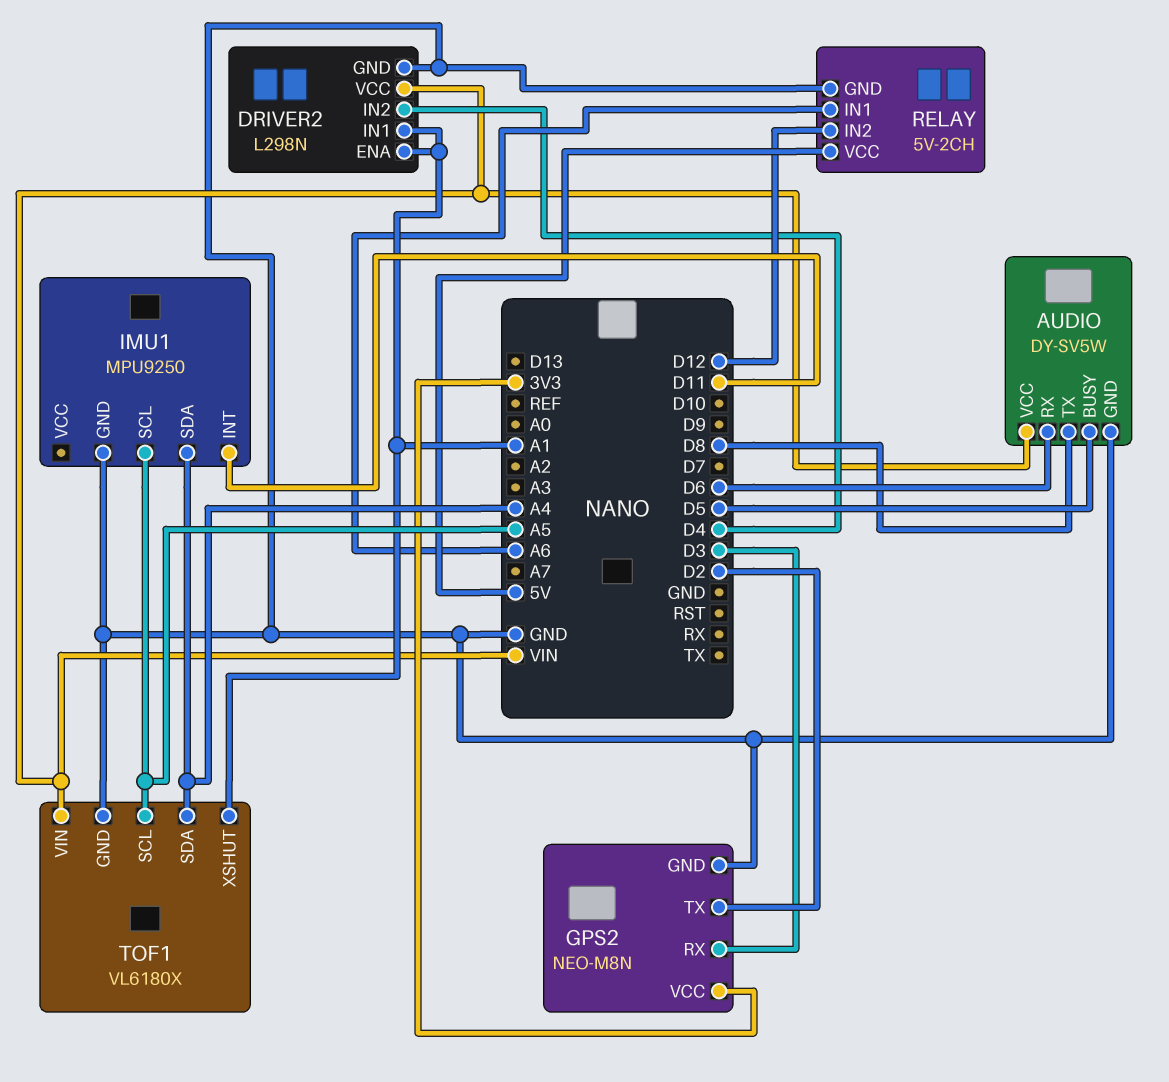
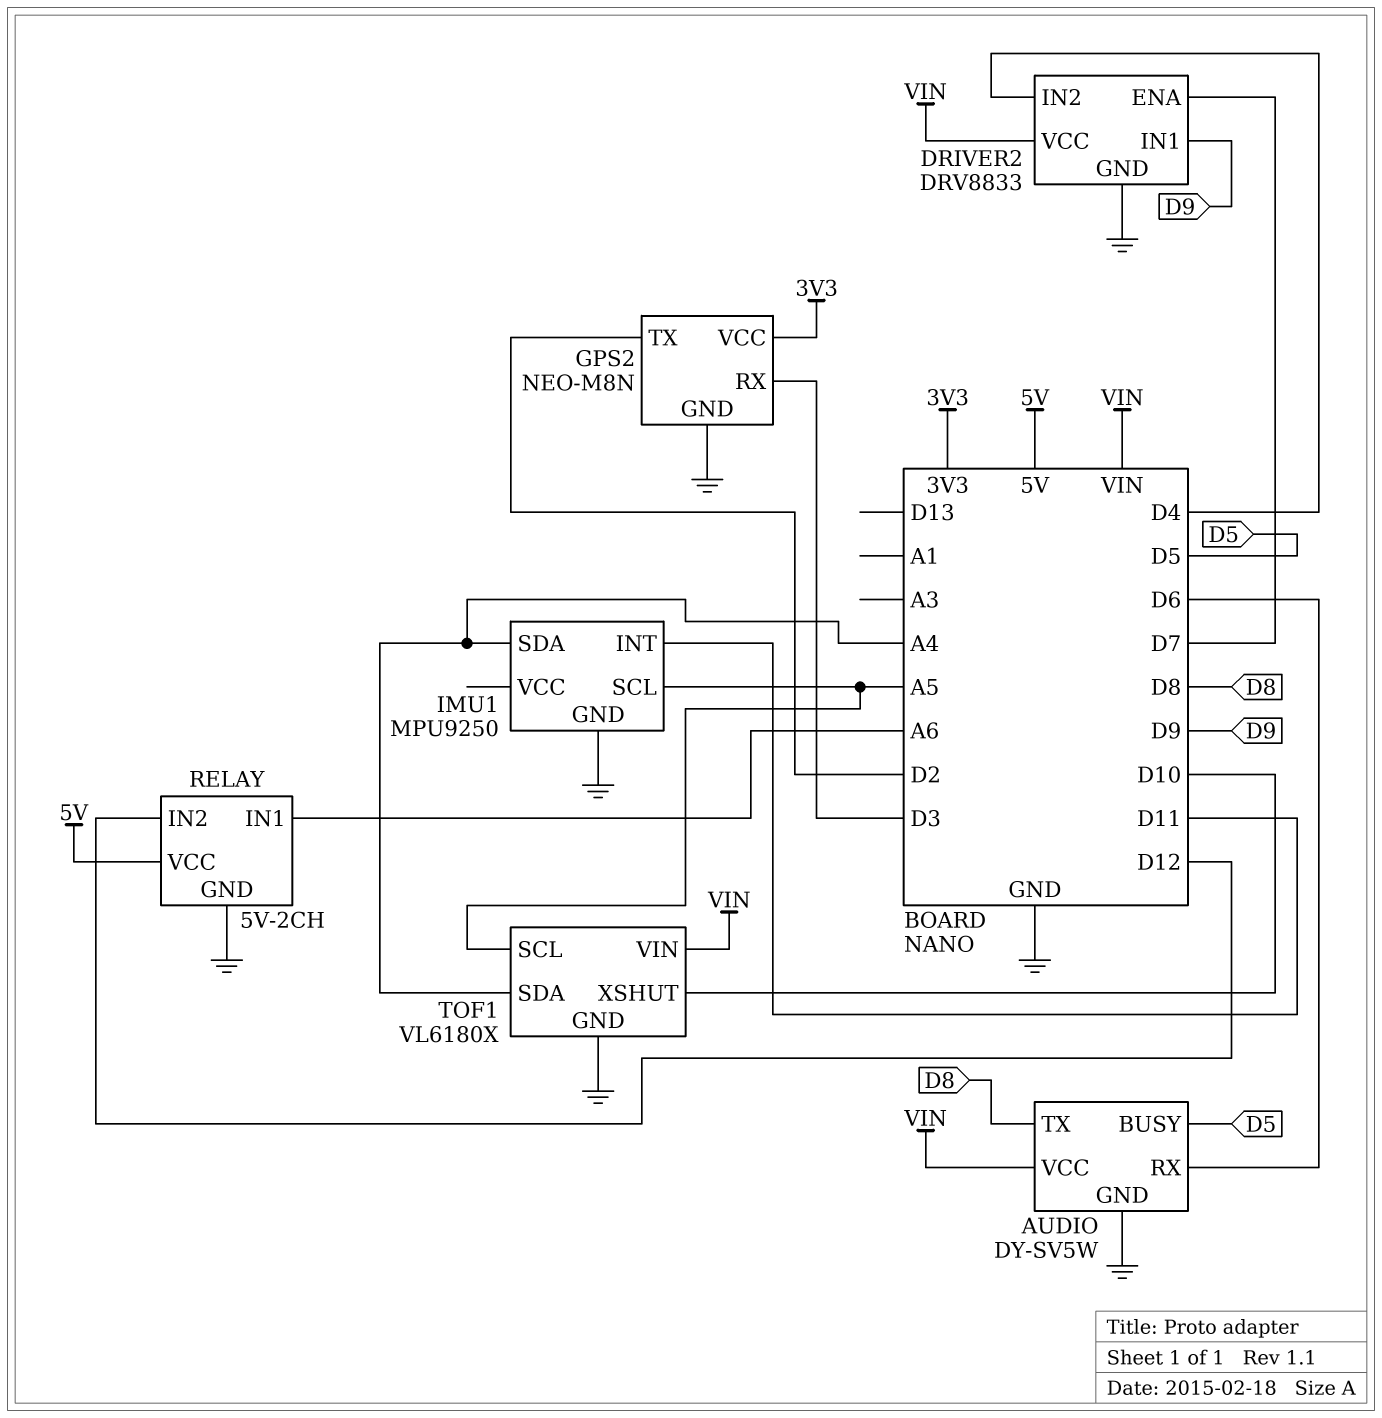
DRIVER2: L298N -> DRV8833
DRIVER2 pin ENA: A1 -> D7
DRIVER2 pin IN1: A1 -> D9
TOF1 pin XSHUT: A1 -> D10

